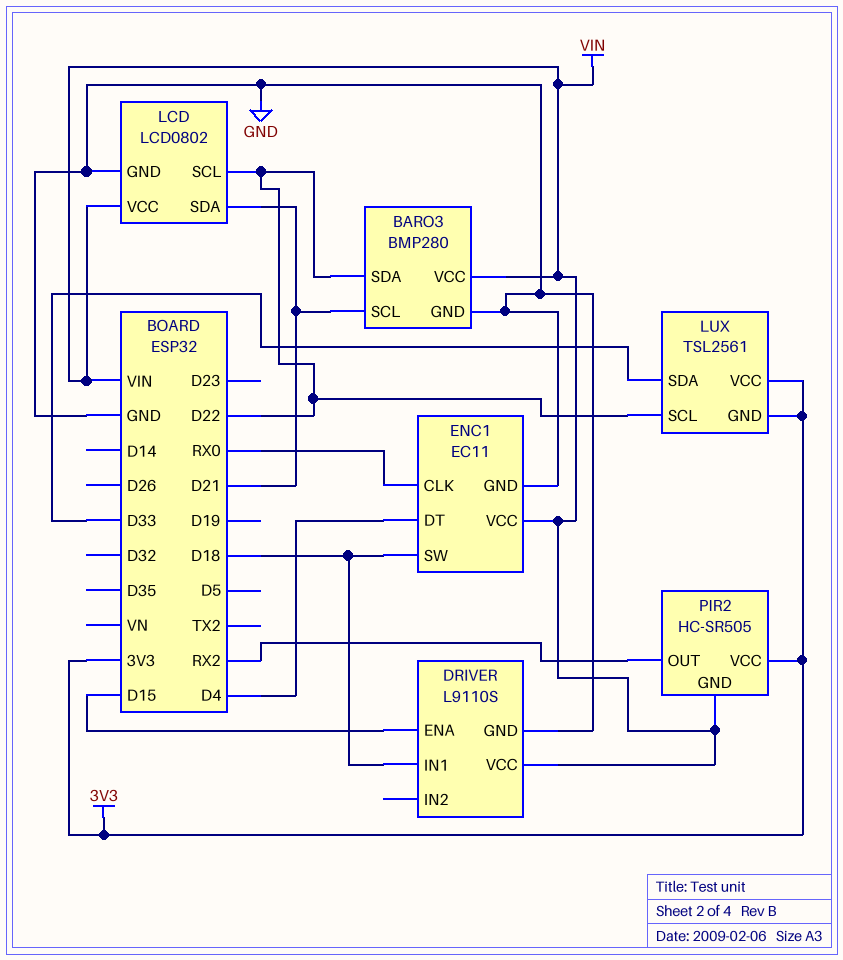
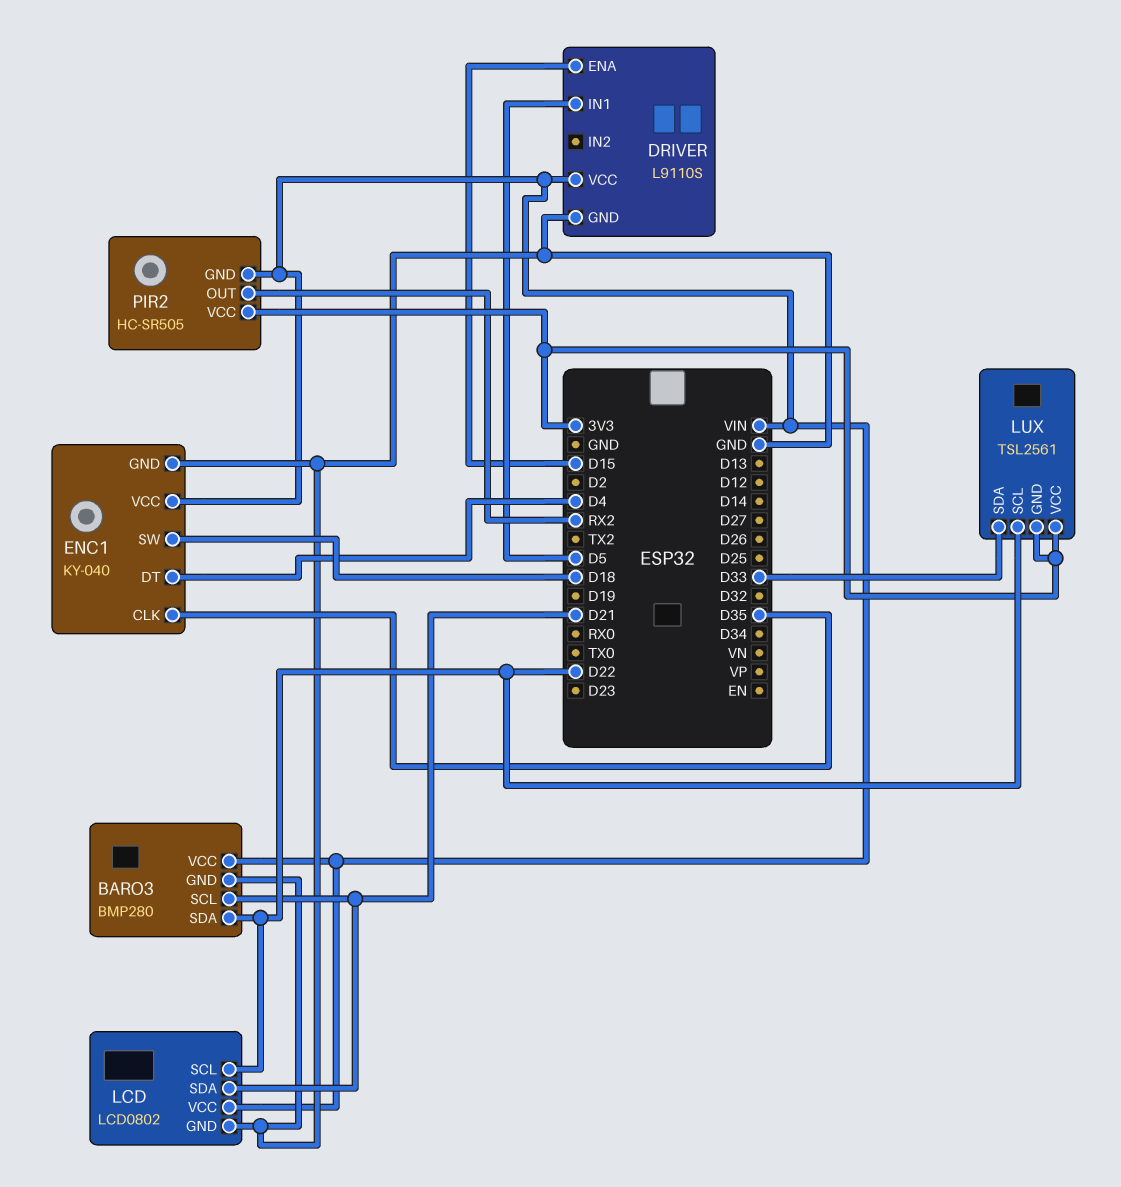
DRIVER pin IN1: D18 -> D5
ENC1: EC11 -> KY-040
ENC1 pin CLK: RX0 -> D35

